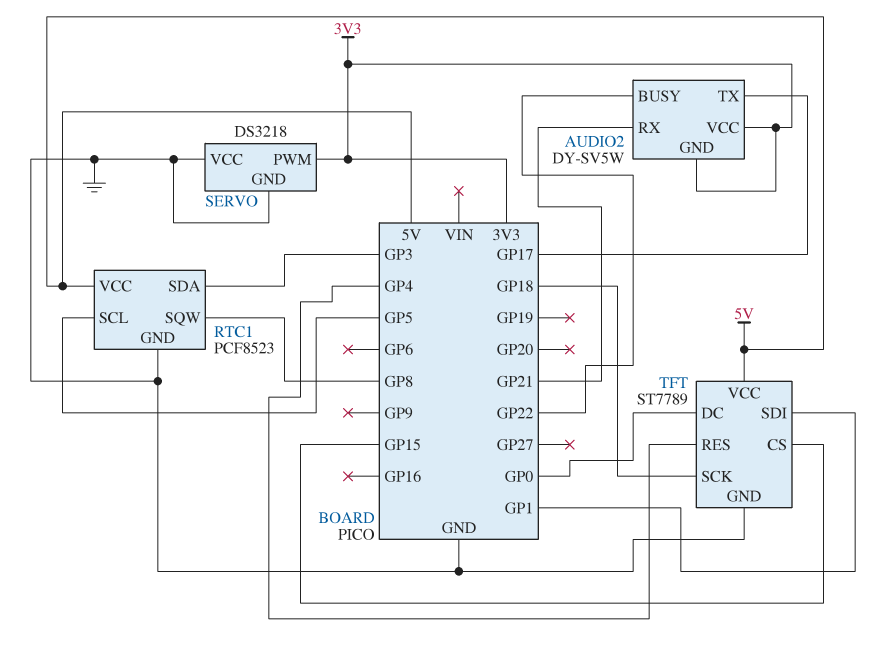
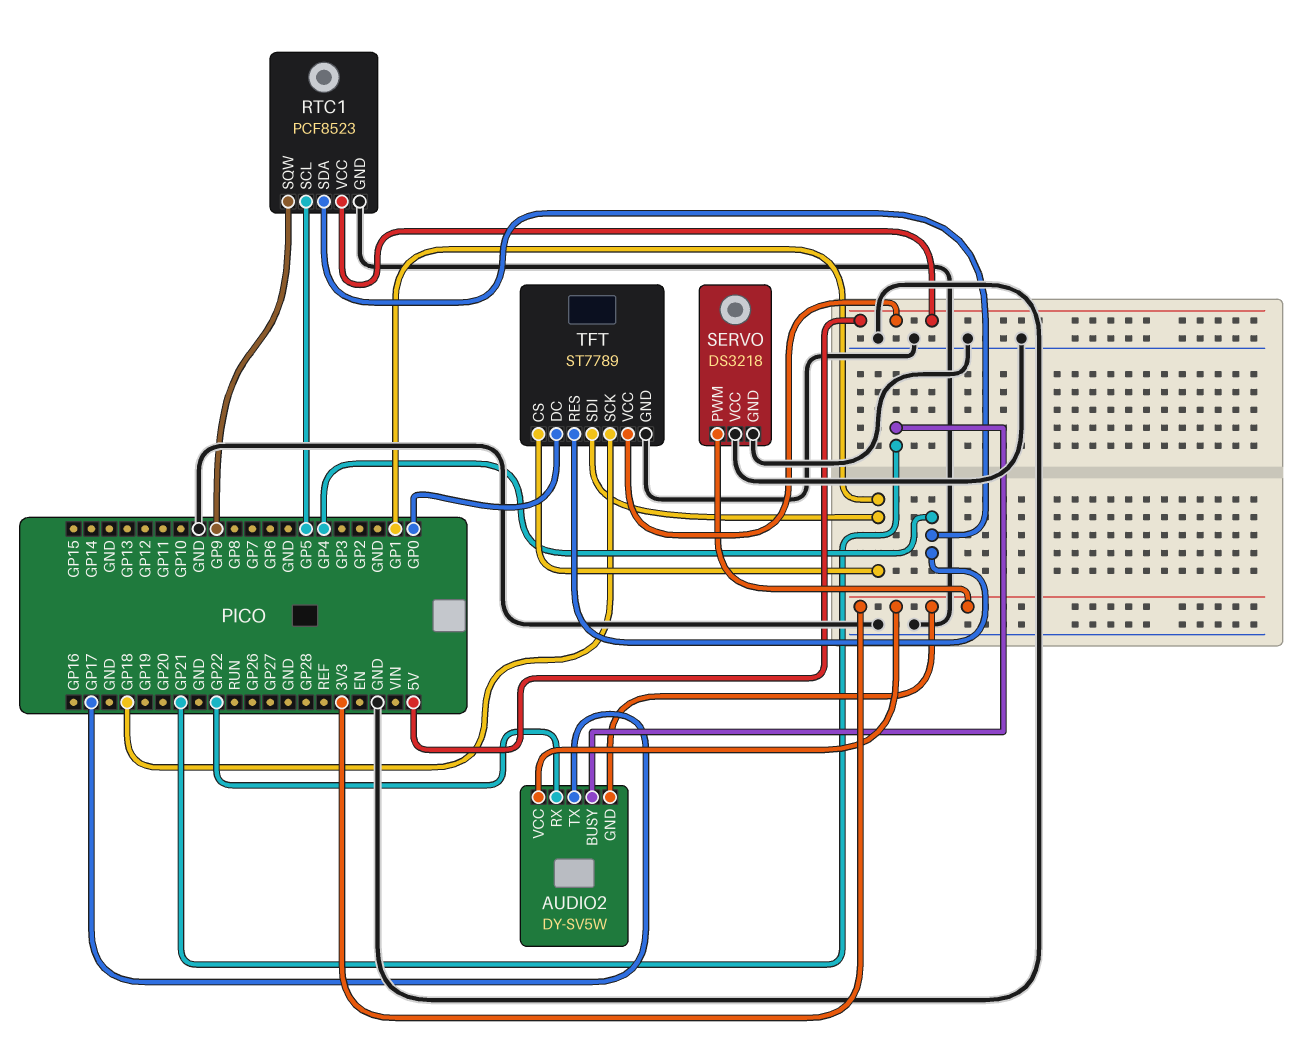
AUDIO2 pin BUSY: GP22 -> GP21
AUDIO2 pin RX: GP21 -> GP22
RTC1 pin SDA: GP3 -> GP4
RTC1 pin SQW: GP8 -> GP9
TFT pin CS: GP15 -> GP1

